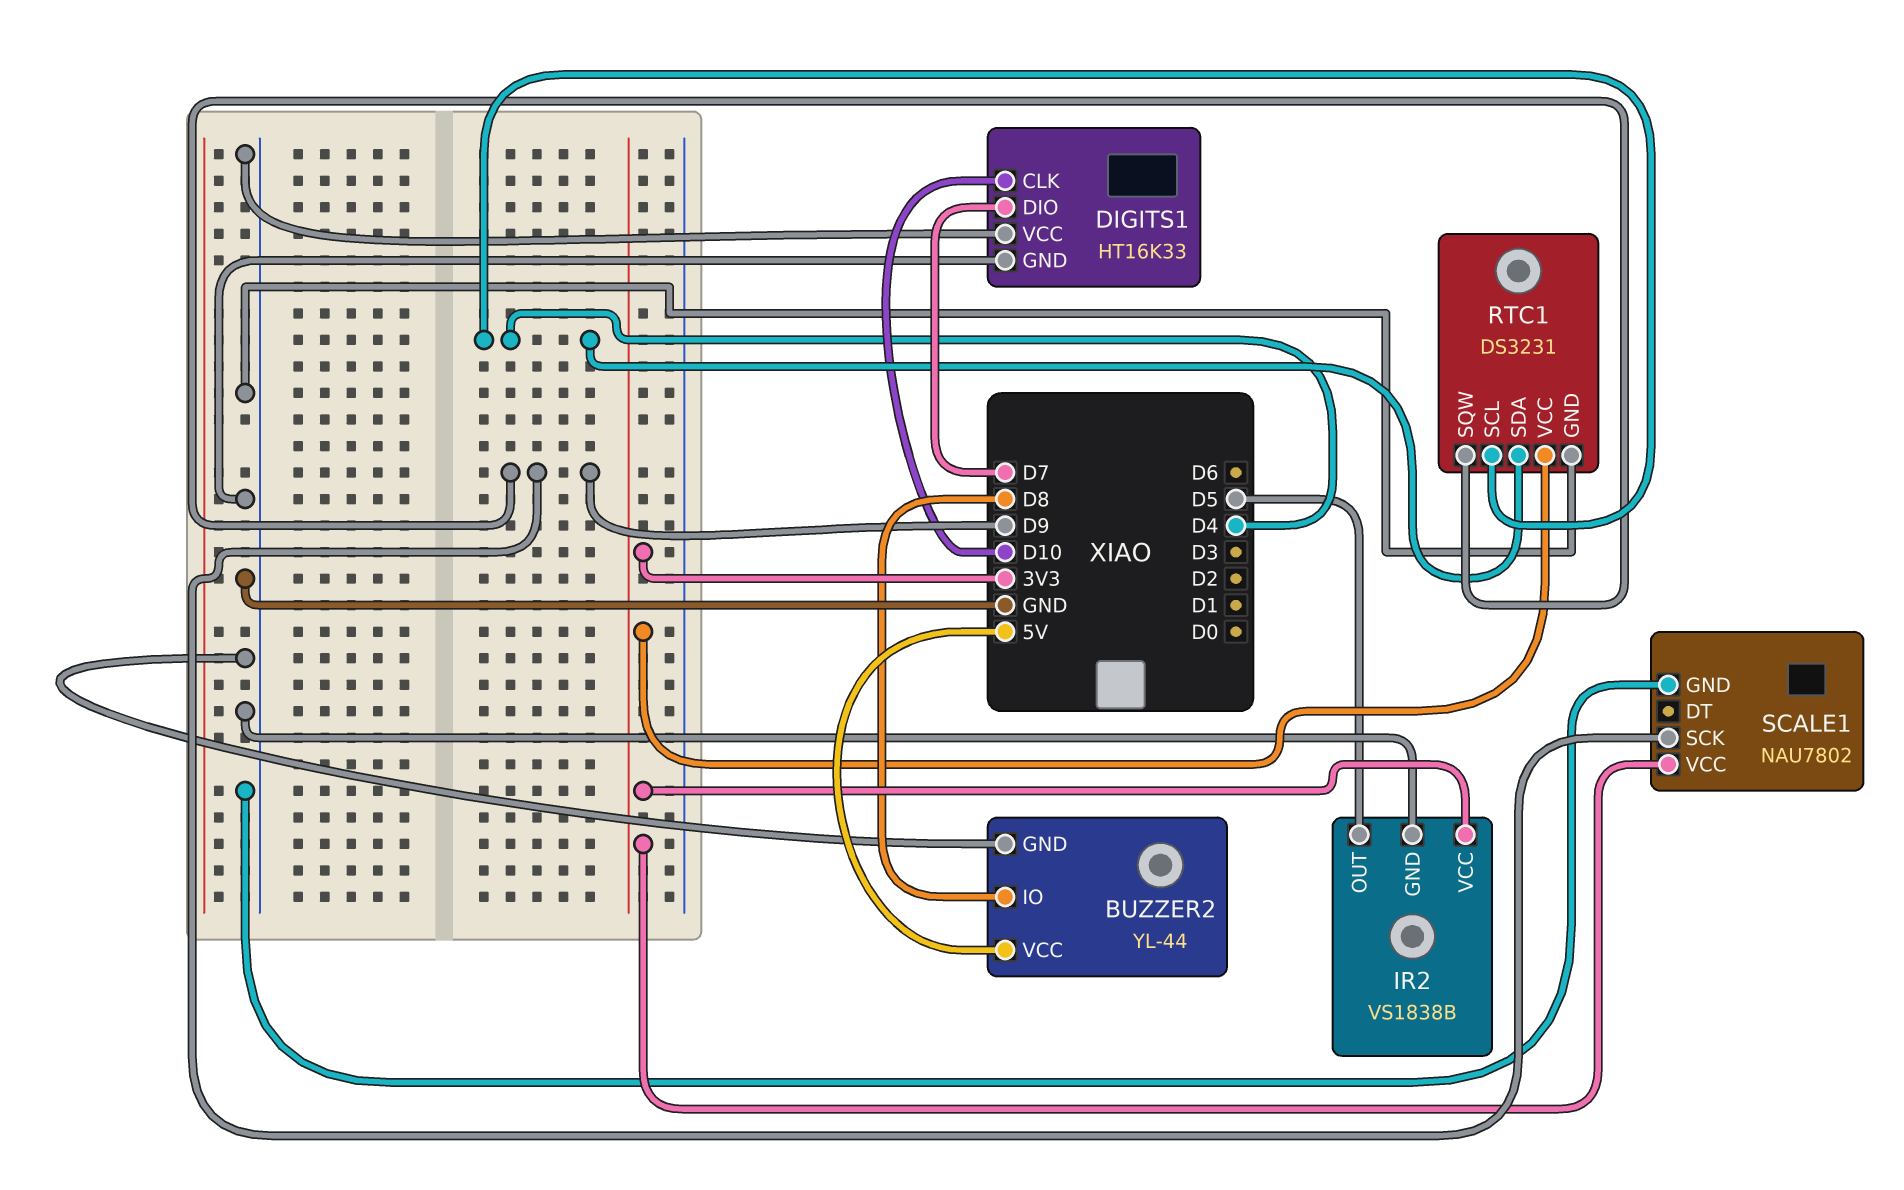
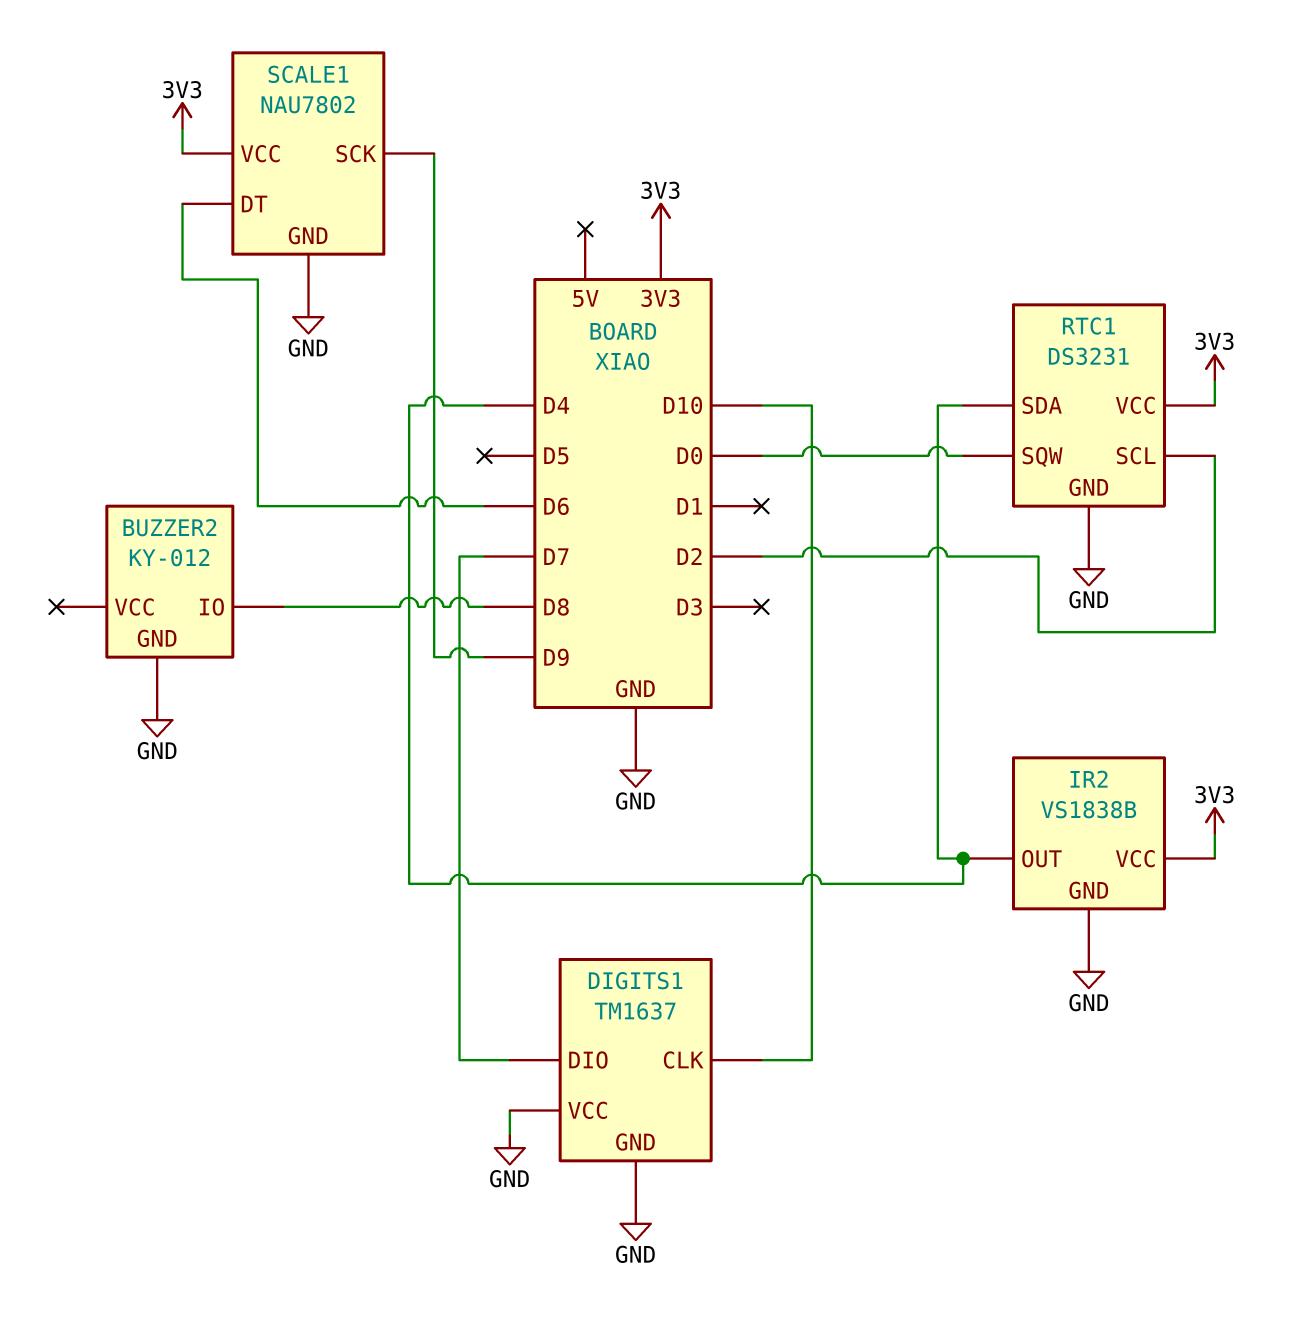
BUZZER2: YL-44 -> KY-012
BUZZER2 pin VCC: 5V -> none
DIGITS1: HT16K33 -> TM1637
IR2 pin OUT: D5 -> D4
RTC1 pin SCL: D4 -> D2
RTC1 pin SQW: D9 -> D0
SCALE1 pin DT: none -> D6

